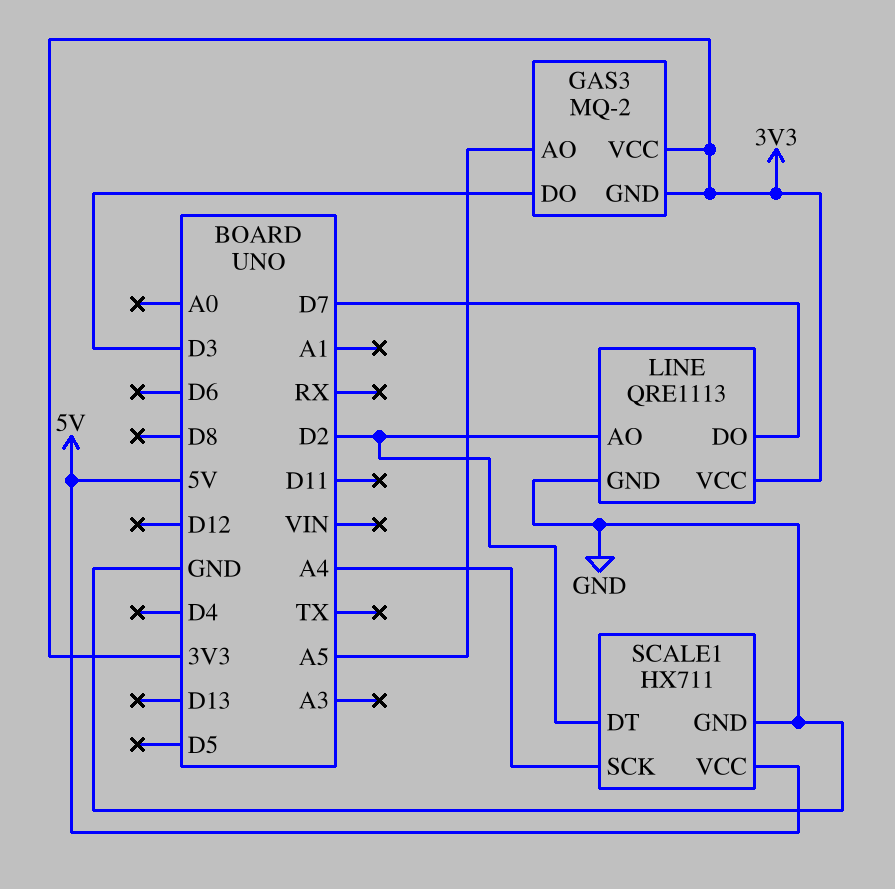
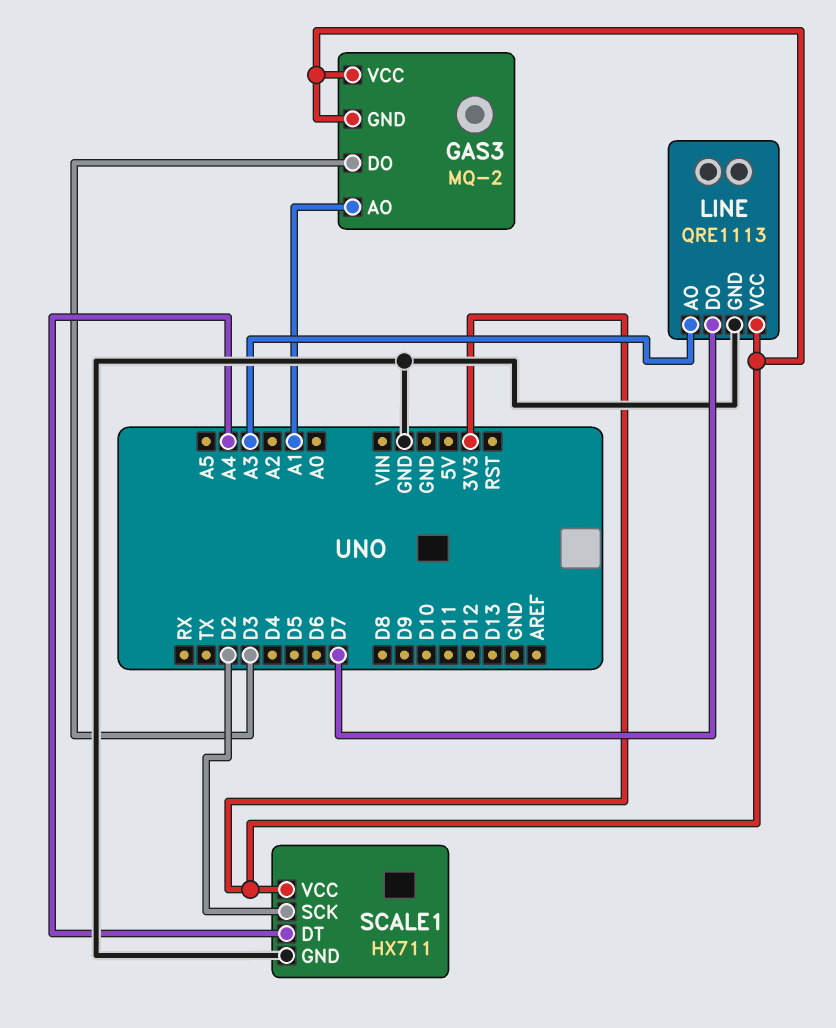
GAS3 pin AO: A5 -> A1
LINE pin AO: D2 -> A3
SCALE1 pin DT: D2 -> A4
SCALE1 pin SCK: A4 -> D2
SCALE1 pin VCC: 5V -> 3V3

